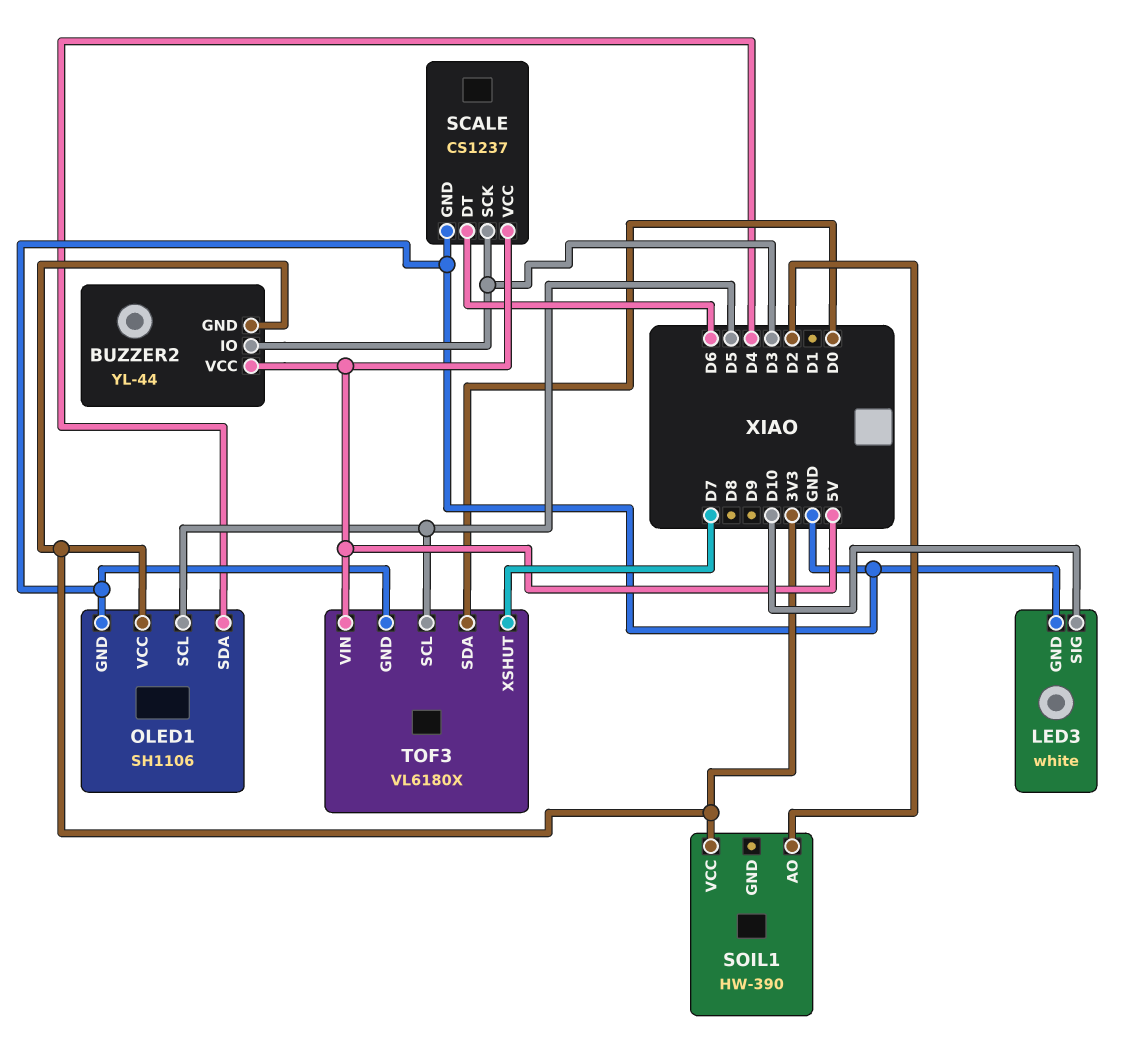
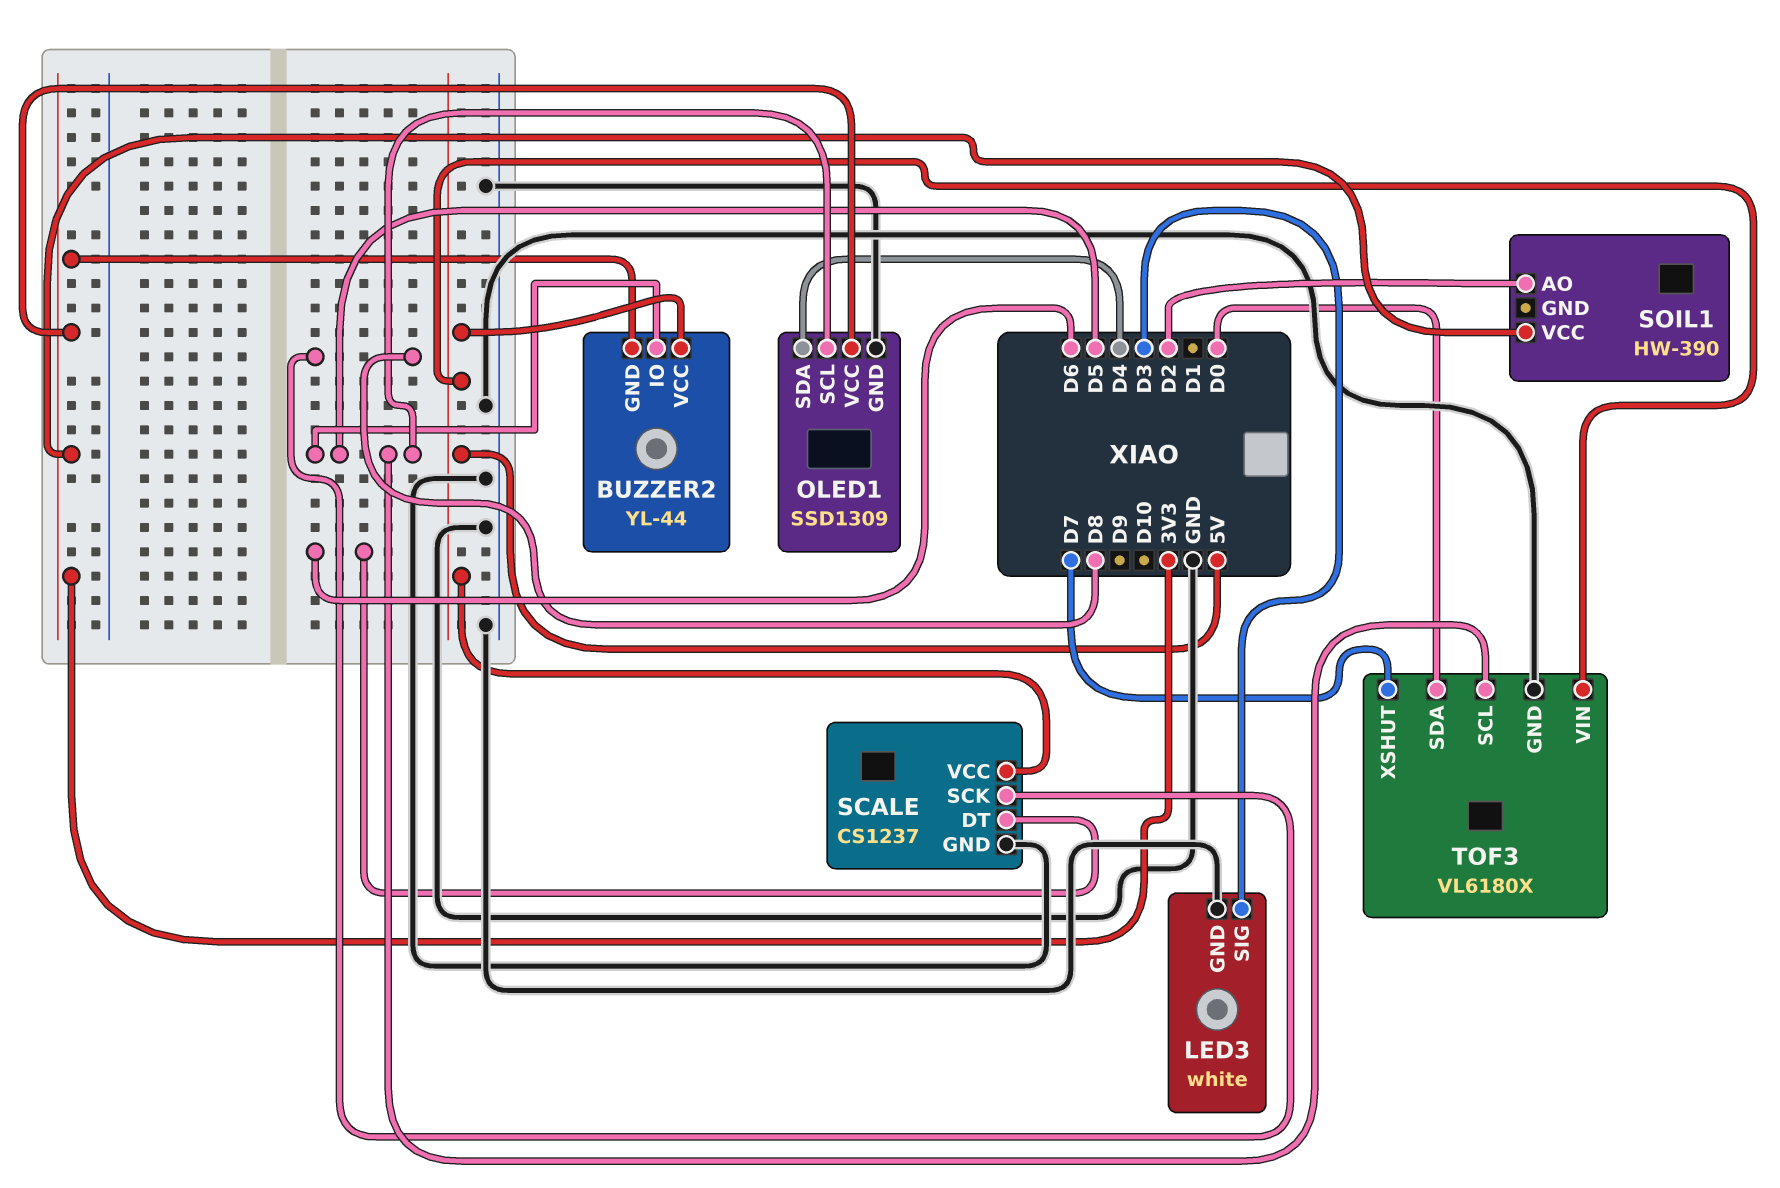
BUZZER2 pin IO: D3 -> D5
LED3 pin SIG: D10 -> D3
OLED1: SH1106 -> SSD1309
SCALE pin SCK: D3 -> D8

